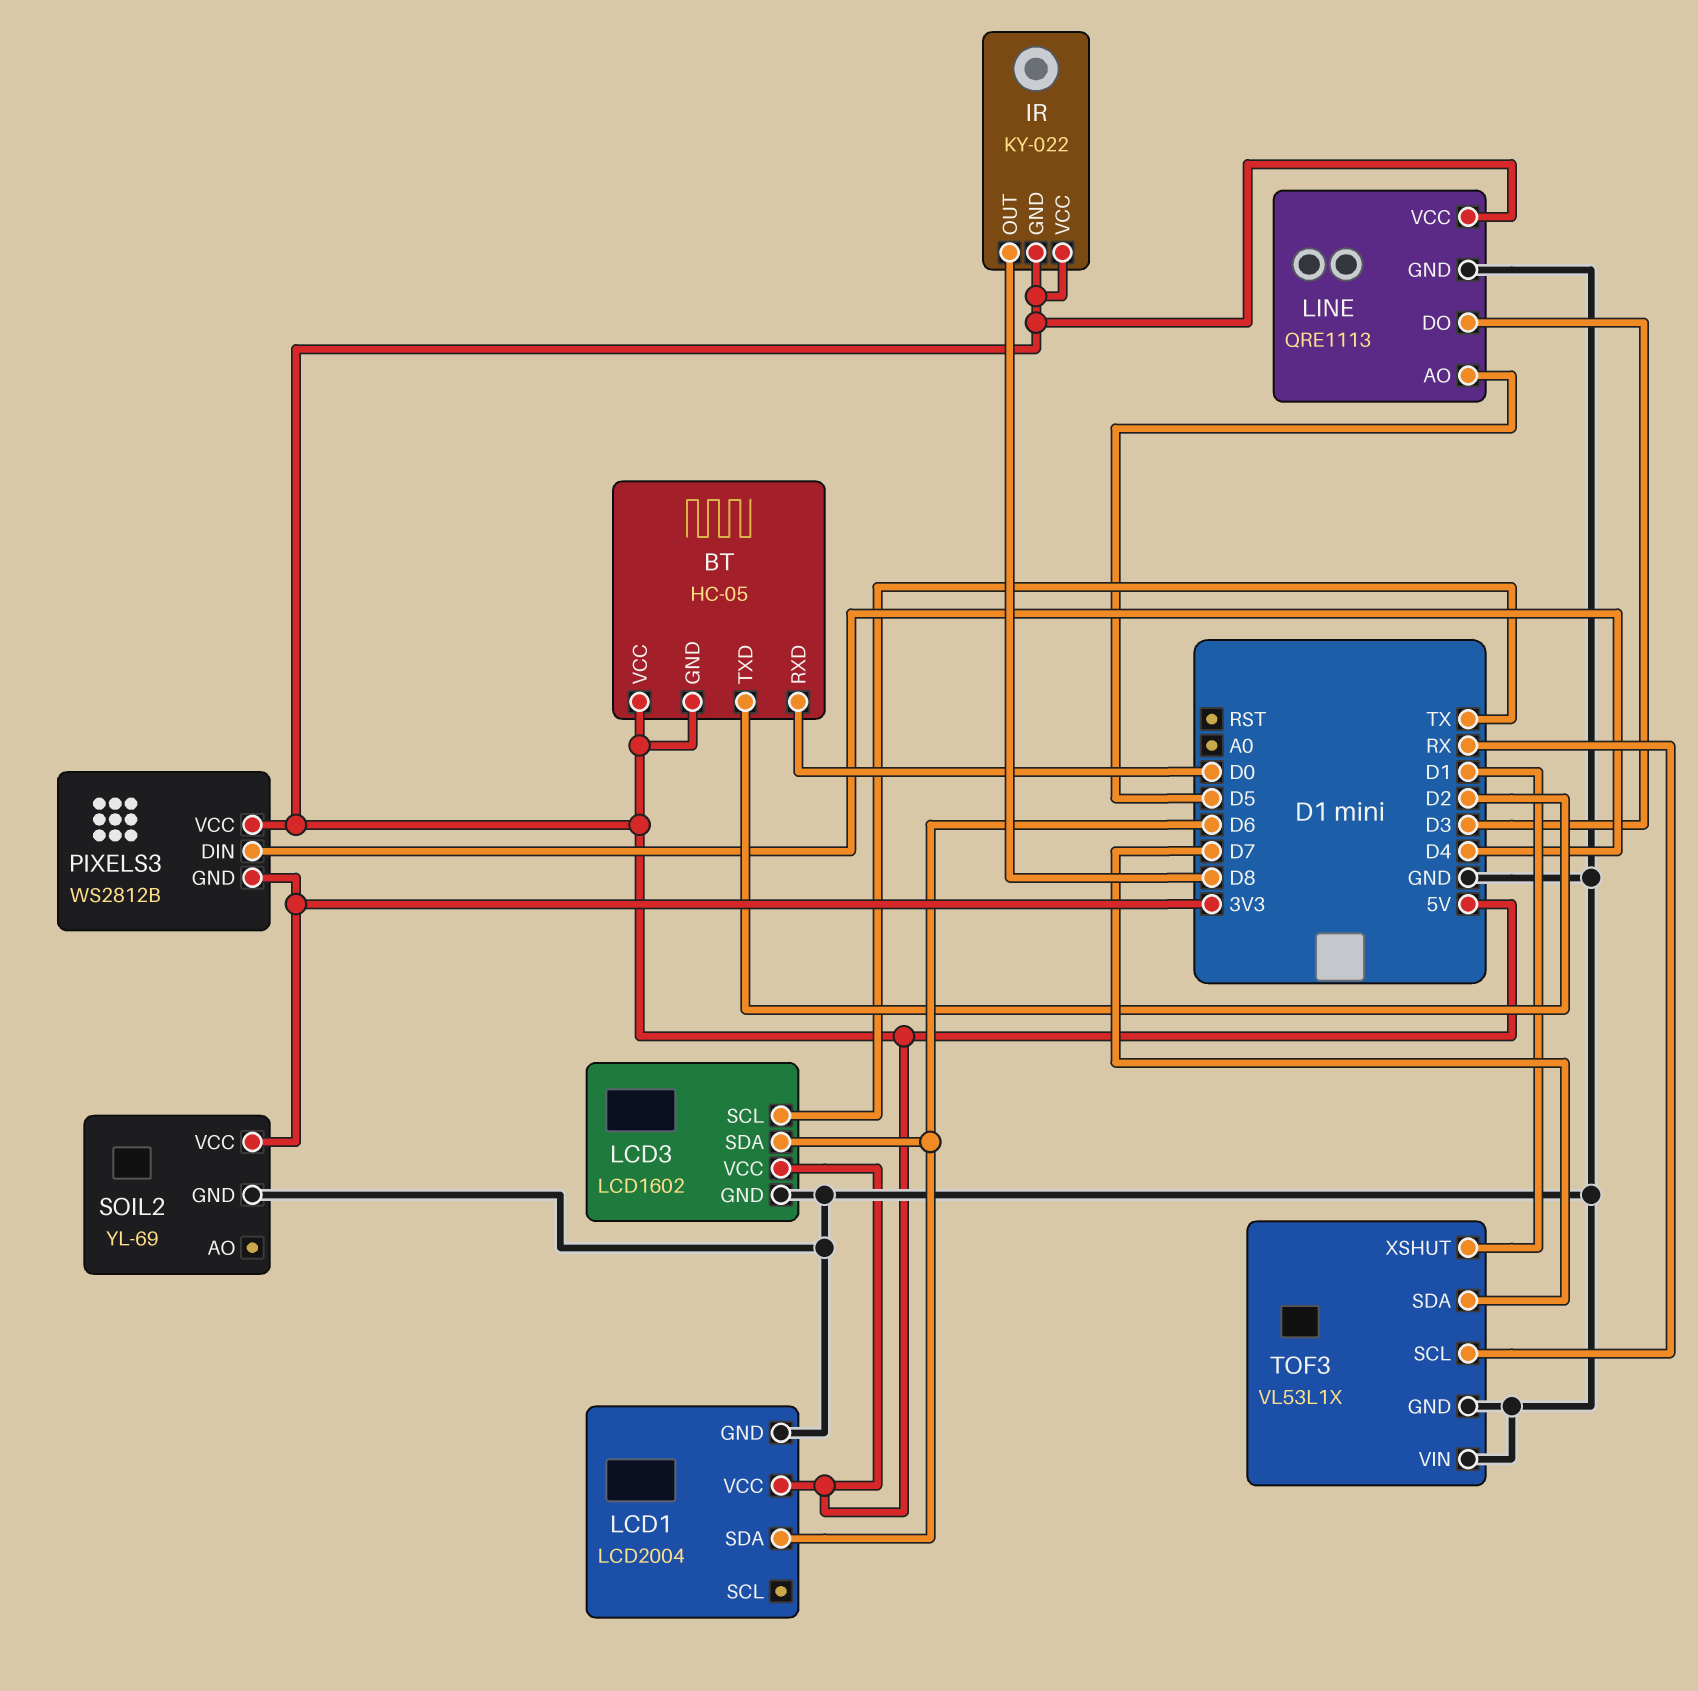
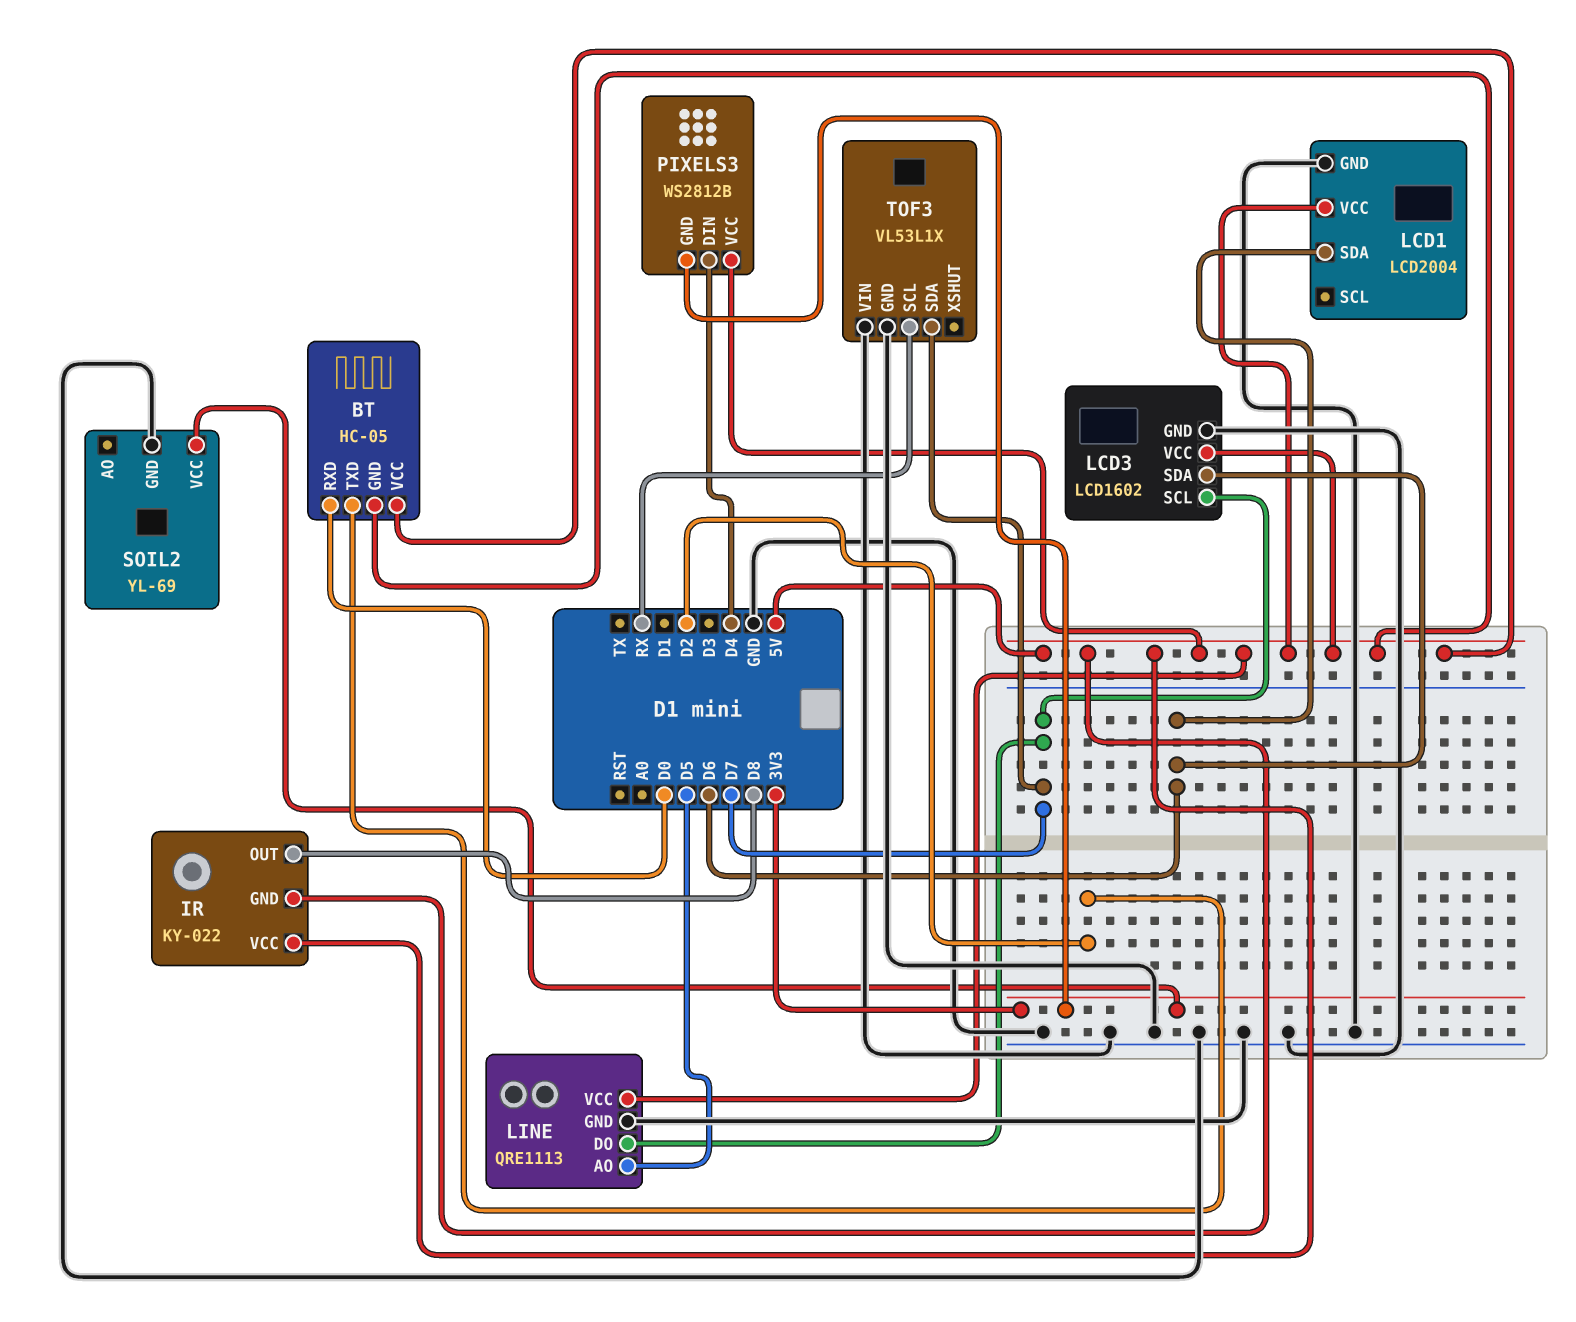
LCD3 pin SCL: TX -> D7
LINE pin DO: D3 -> D7
TOF3 pin XSHUT: D1 -> none

